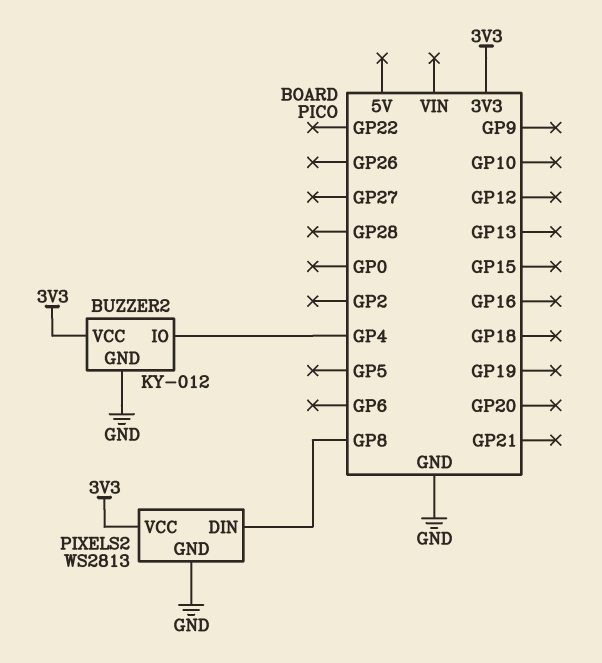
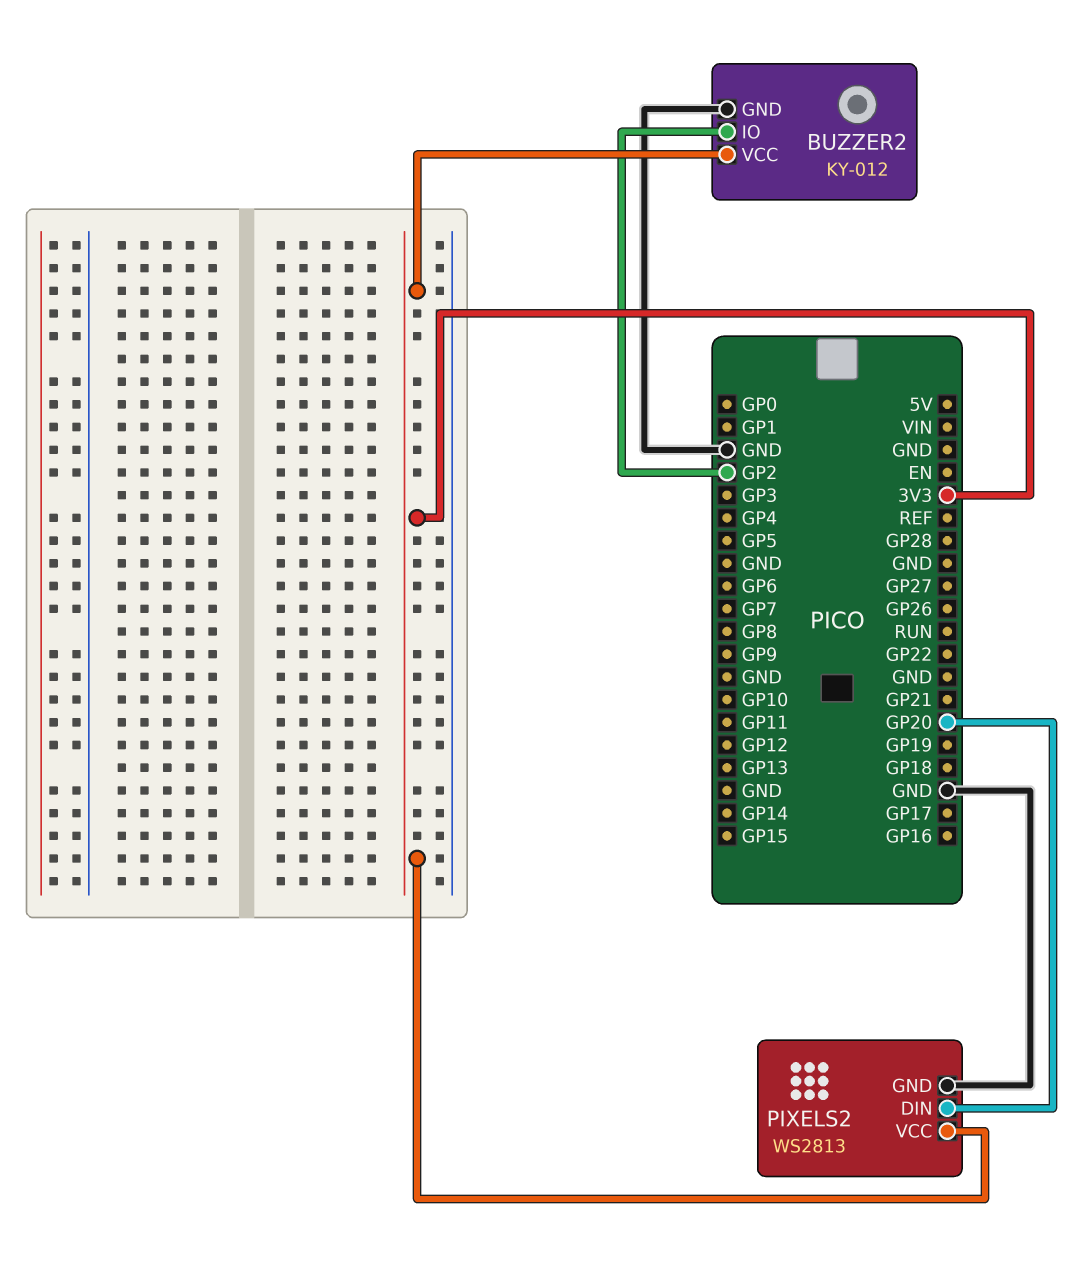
BUZZER2 pin IO: GP4 -> GP2
PIXELS2 pin DIN: GP8 -> GP20

